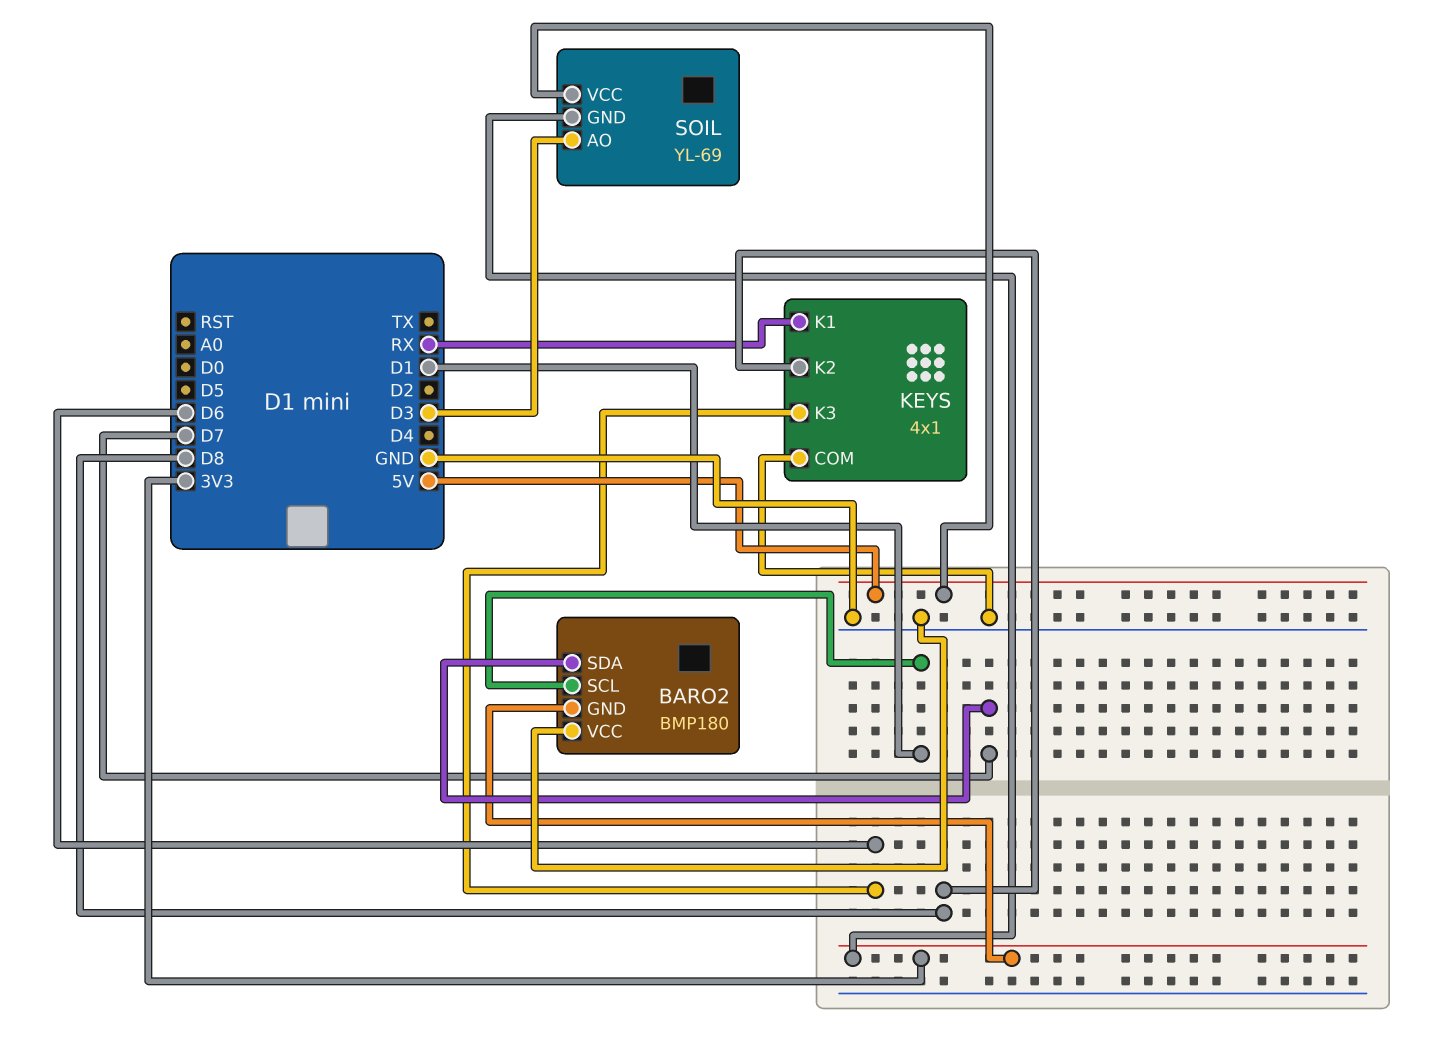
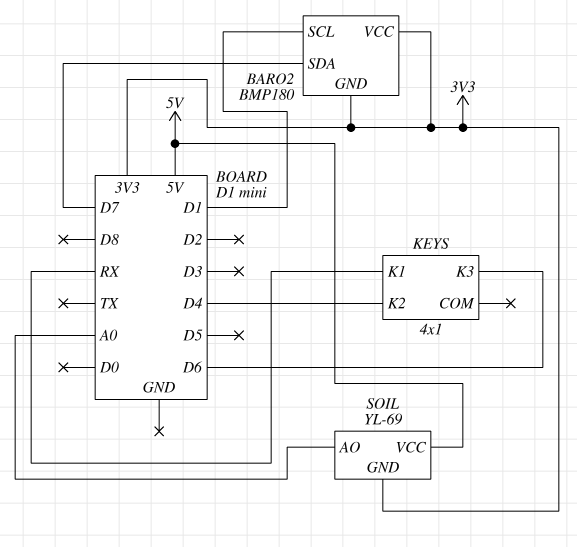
BARO2 pin VCC: GND -> 3V3
KEYS pin COM: GND -> none
KEYS pin K2: D8 -> D4
SOIL pin AO: D3 -> A0

